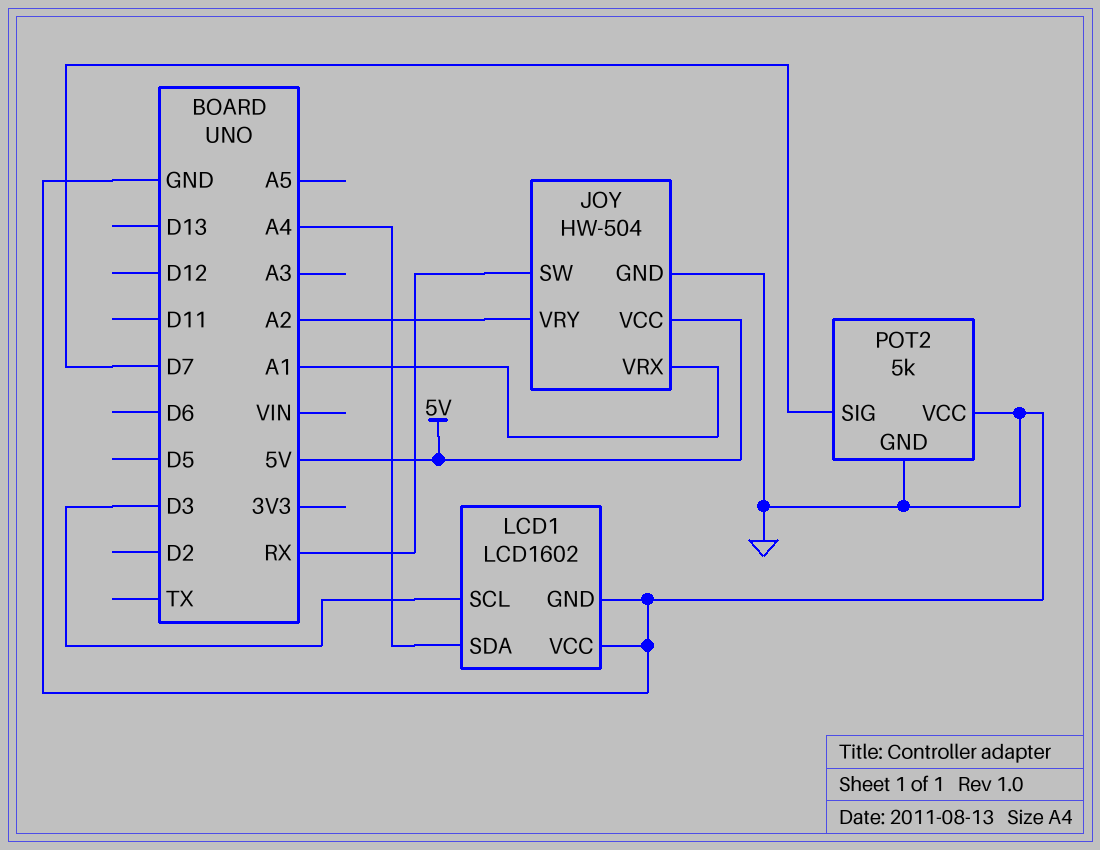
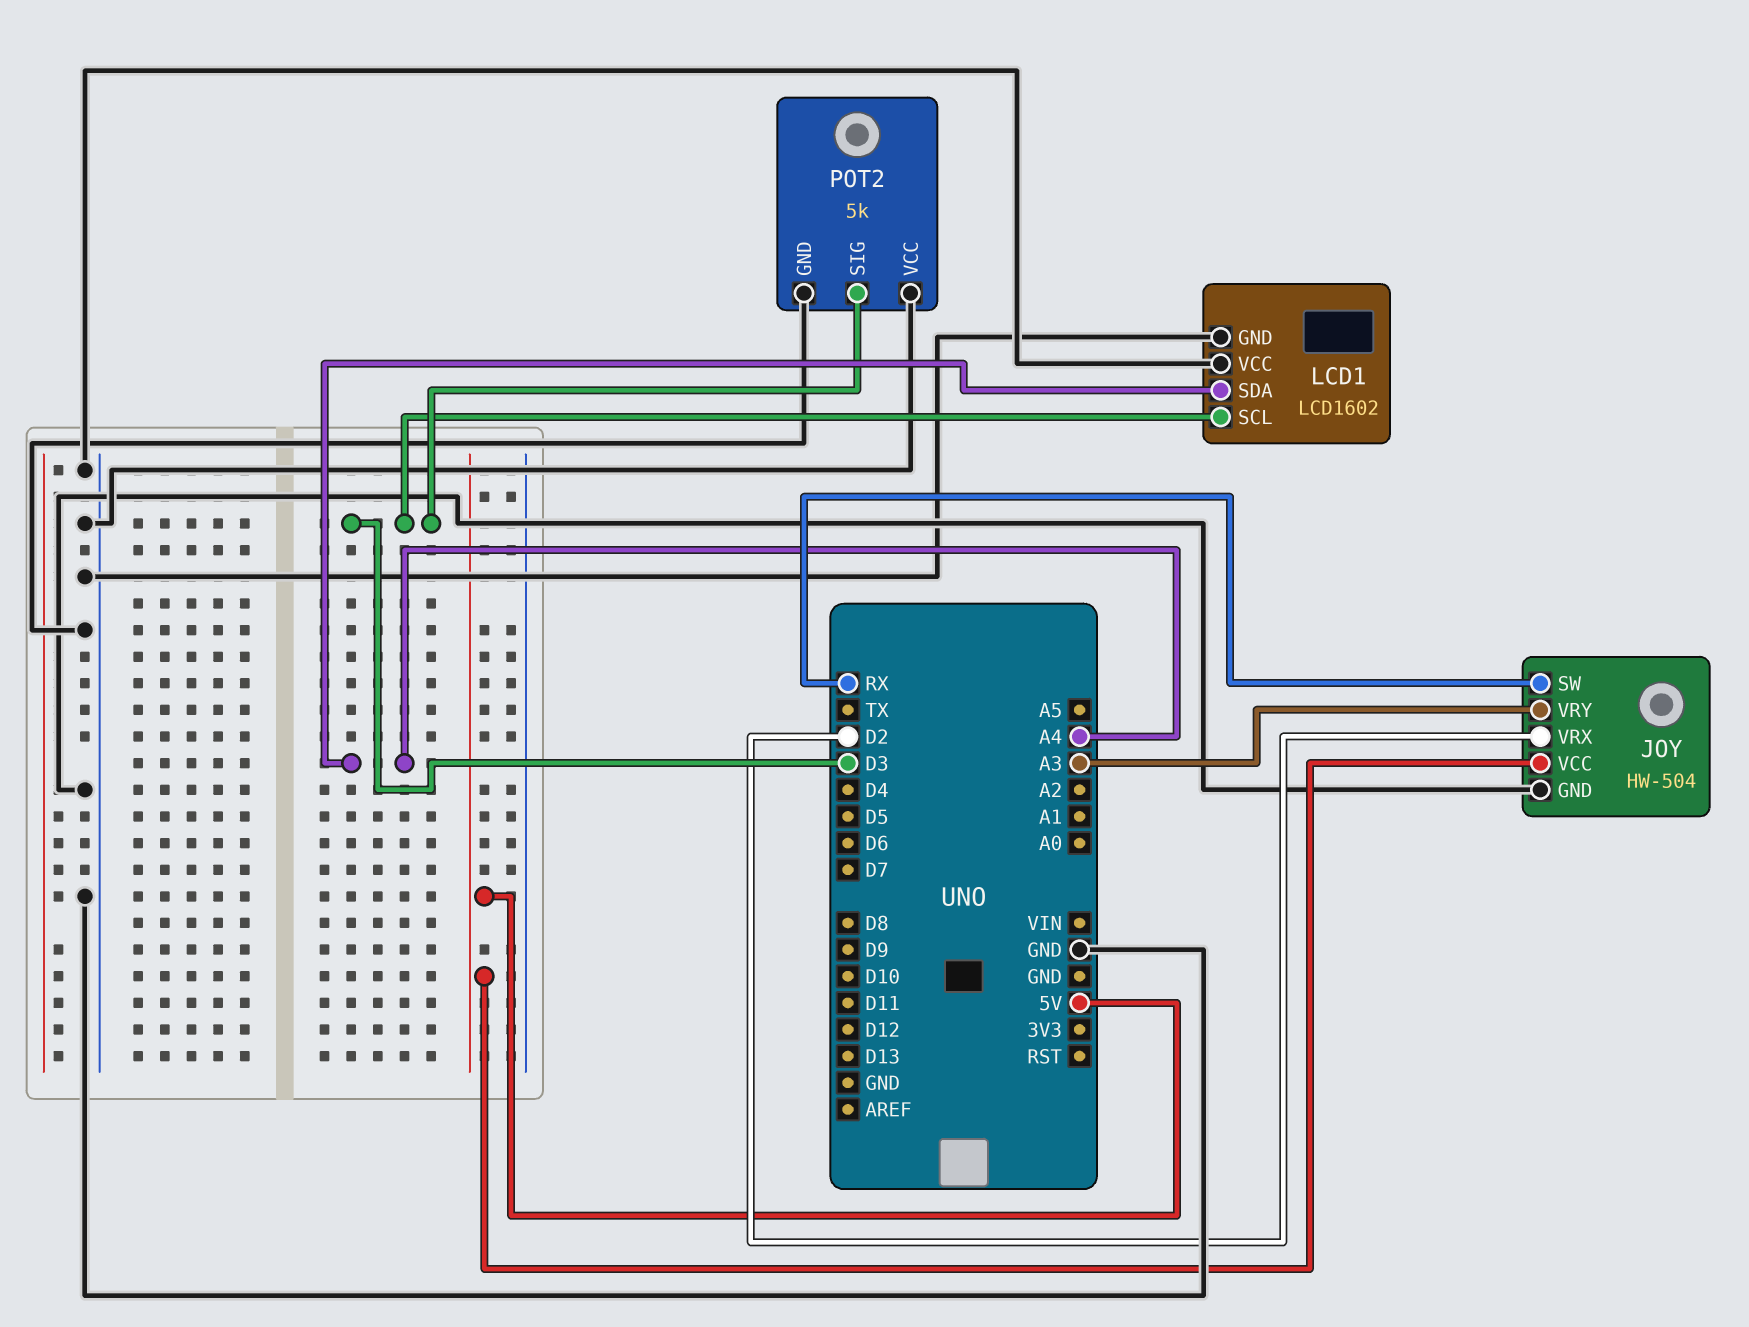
JOY pin VRX: A1 -> D2
JOY pin VRY: A2 -> A3
POT2 pin SIG: D7 -> D3

